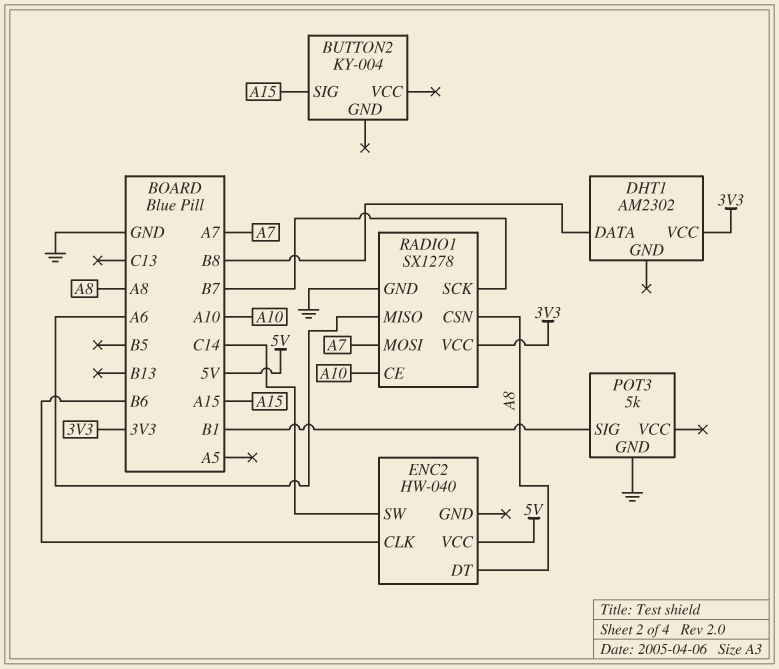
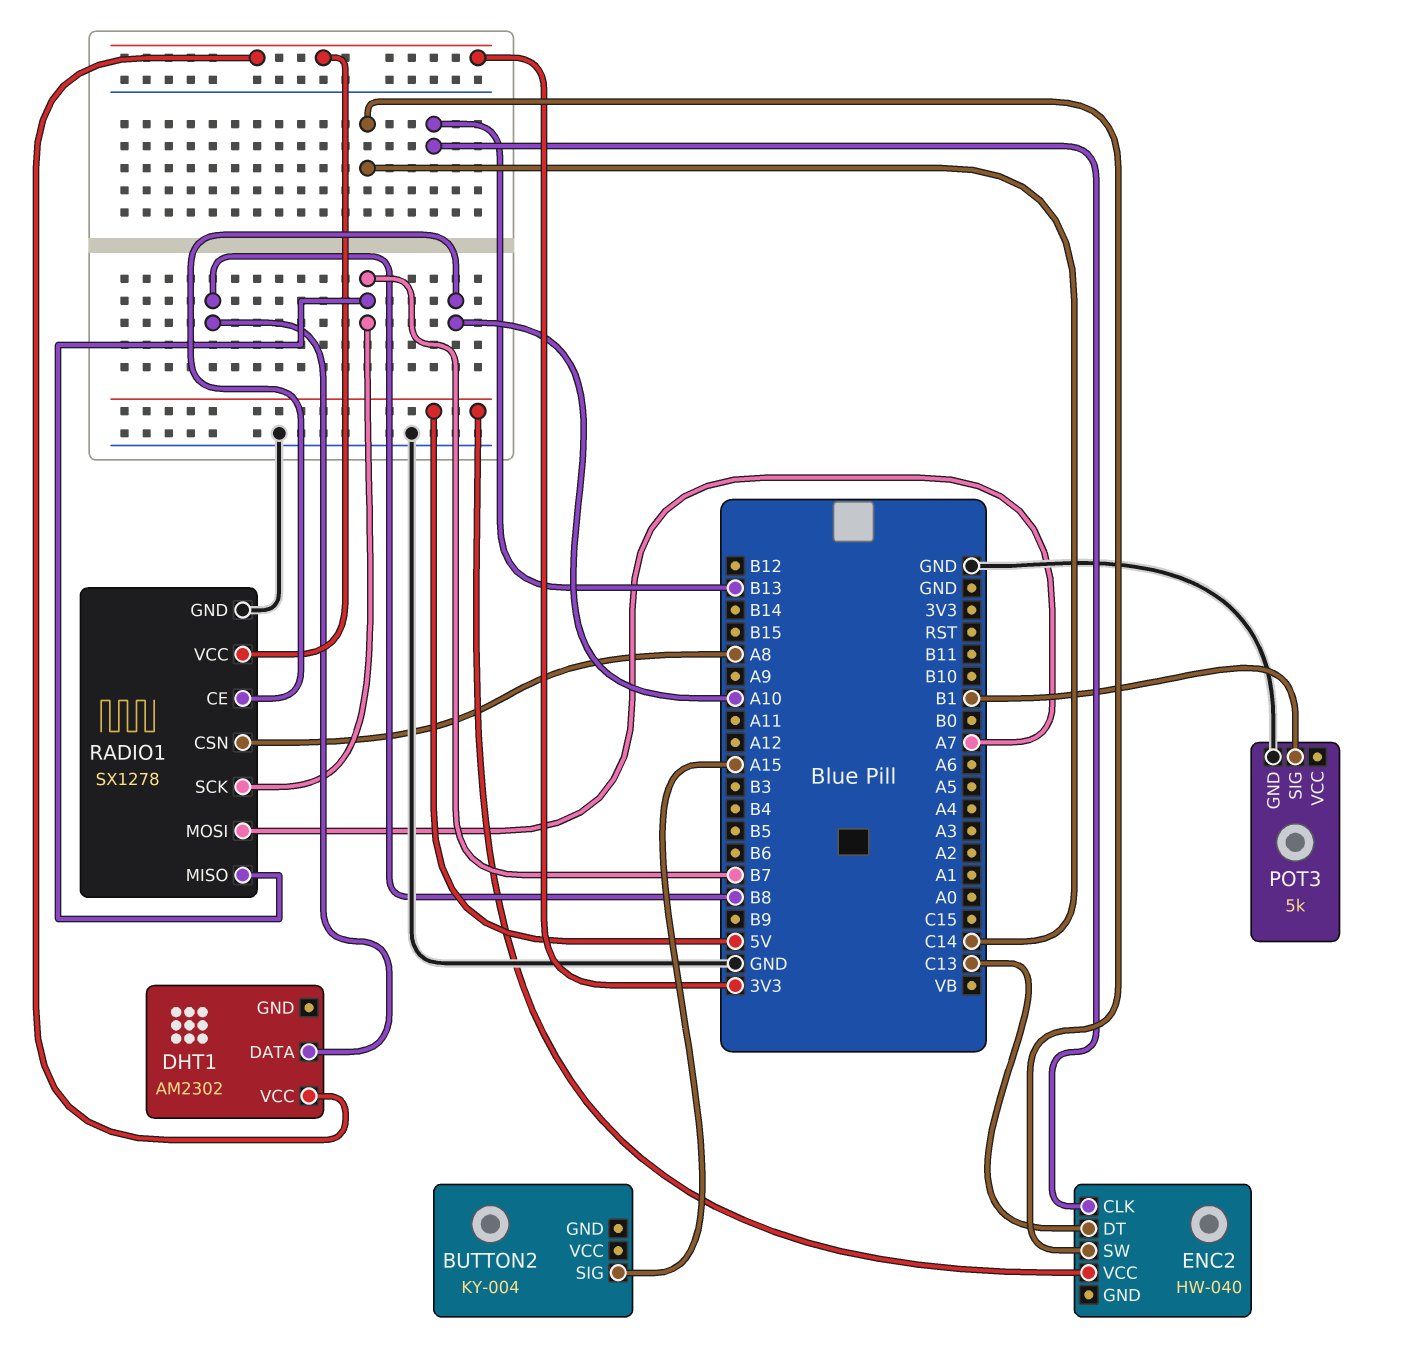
ENC2 pin CLK: B6 -> B13
ENC2 pin DT: A8 -> C13
RADIO1 pin MISO: A6 -> B7

